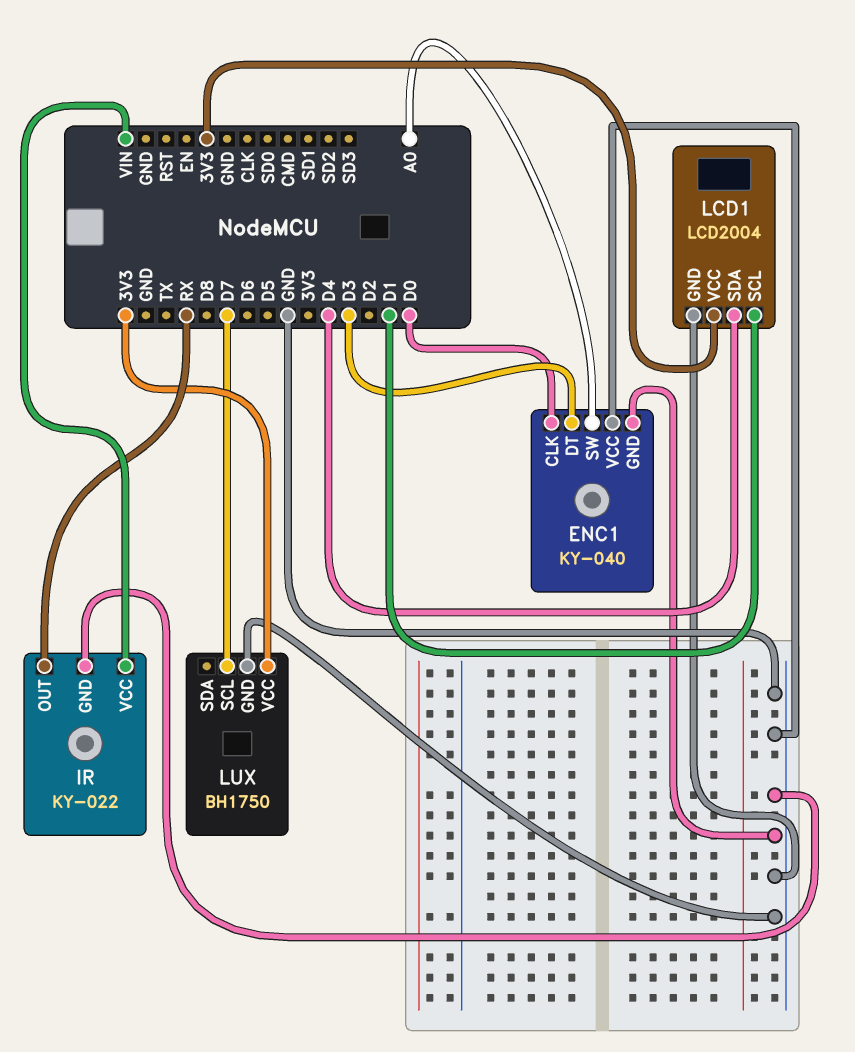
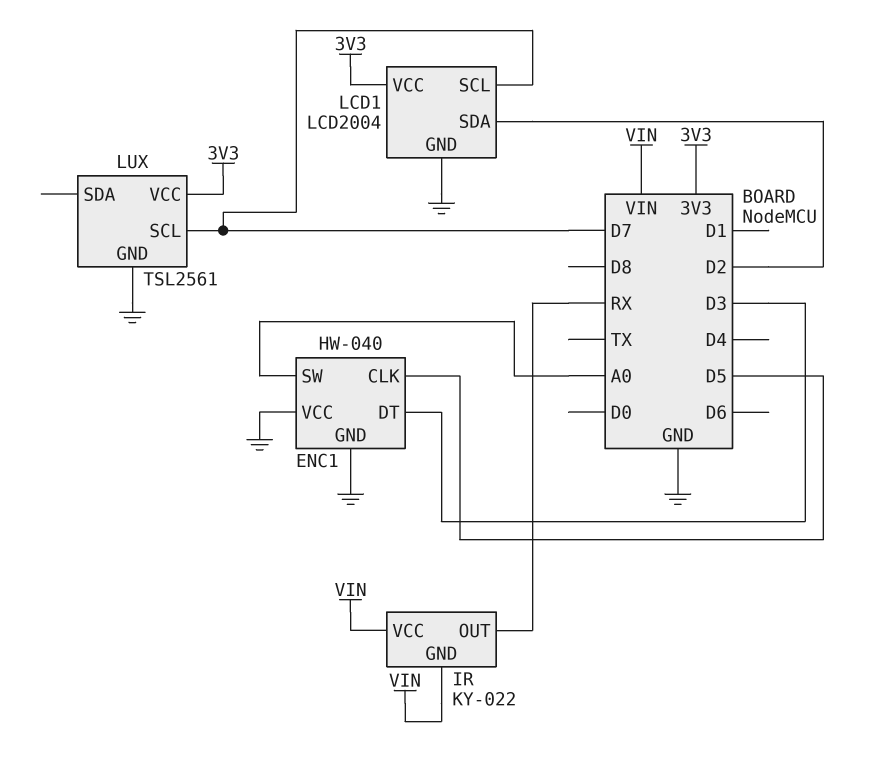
ENC1: KY-040 -> HW-040
ENC1 pin CLK: D0 -> D5
IR pin GND: GND -> VIN
LCD1 pin SCL: D1 -> D7
LCD1 pin SDA: D4 -> D2
LUX: BH1750 -> TSL2561

